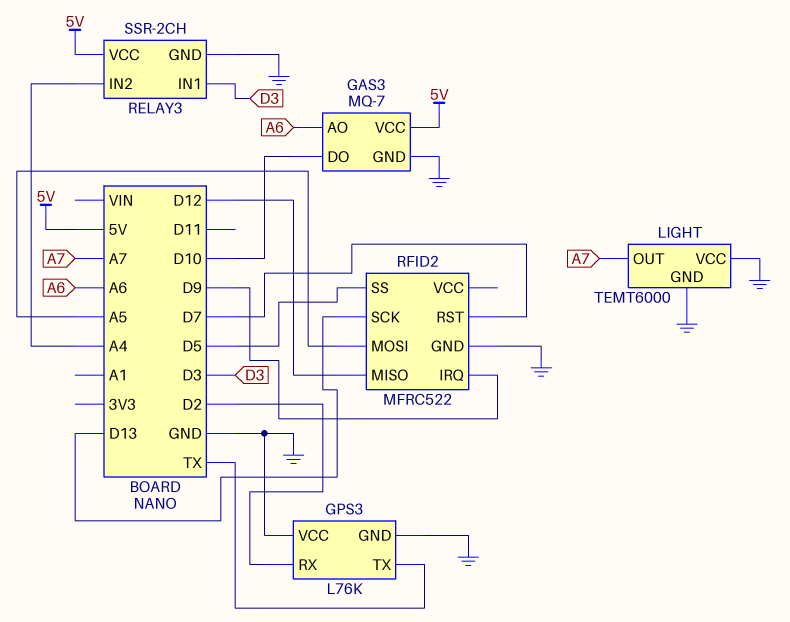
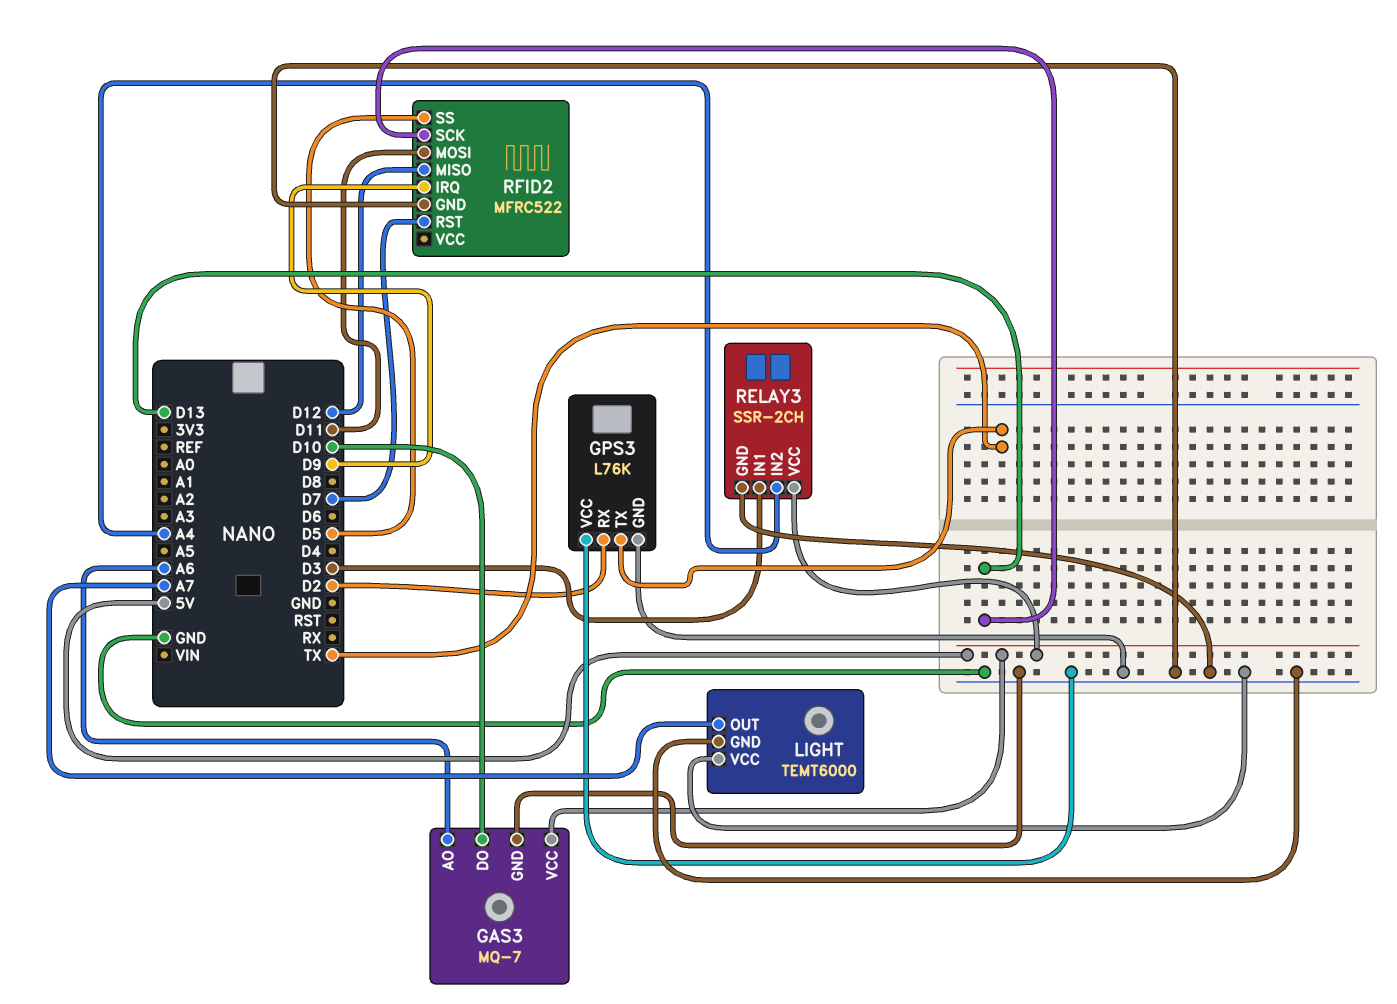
RFID2 pin MOSI: A5 -> D11

